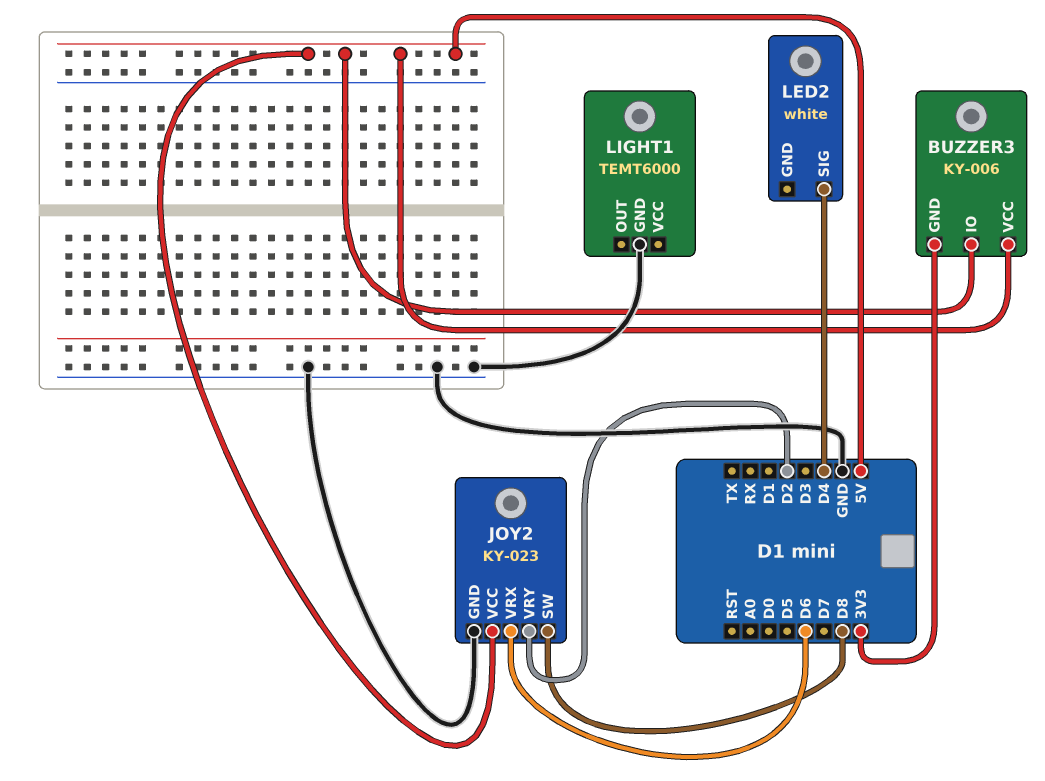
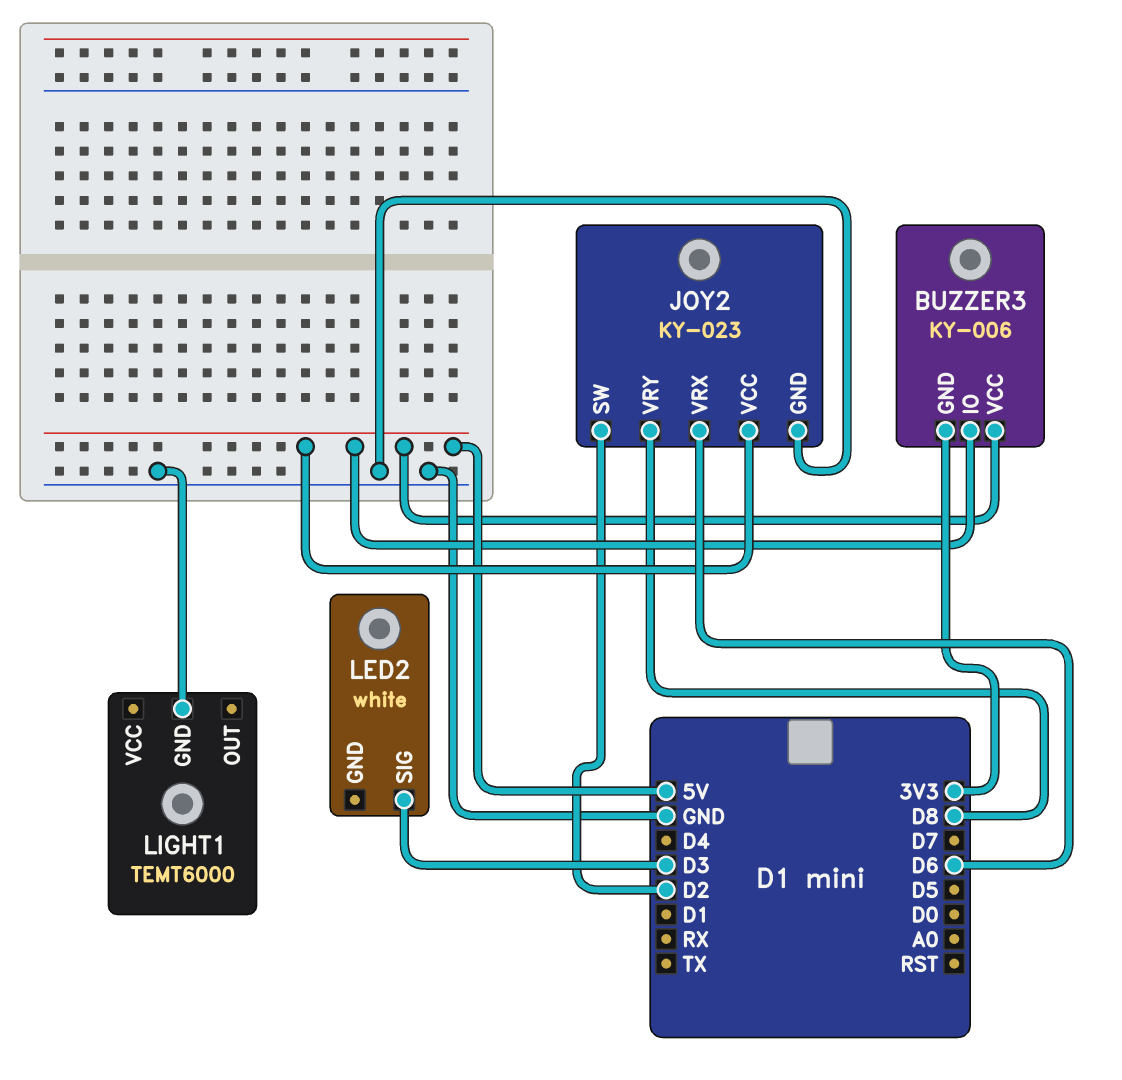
JOY2 pin SW: D8 -> D2
JOY2 pin VRY: D2 -> D8
LED2 pin SIG: D4 -> D3

